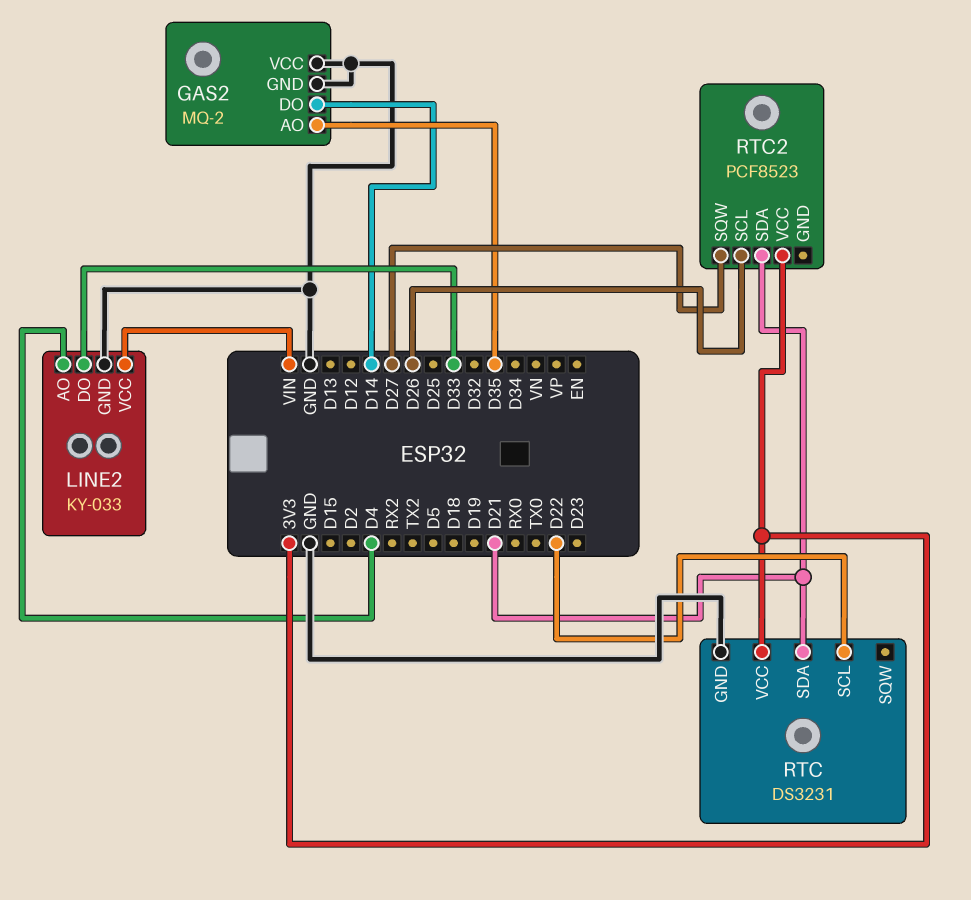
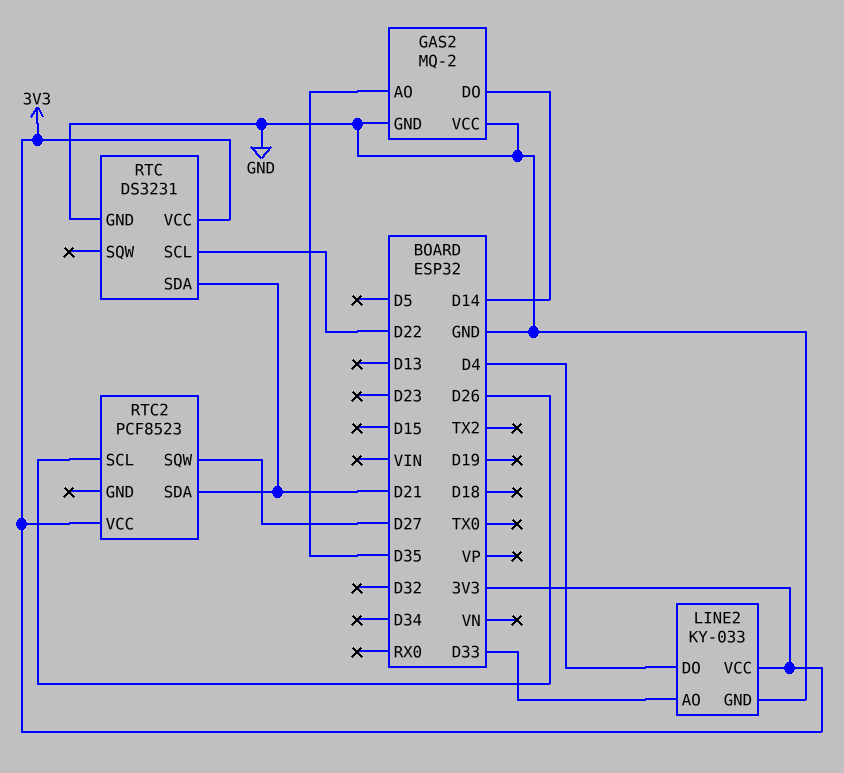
LINE2 pin AO: D4 -> D33
LINE2 pin DO: D33 -> D4
LINE2 pin VCC: VIN -> 3V3

